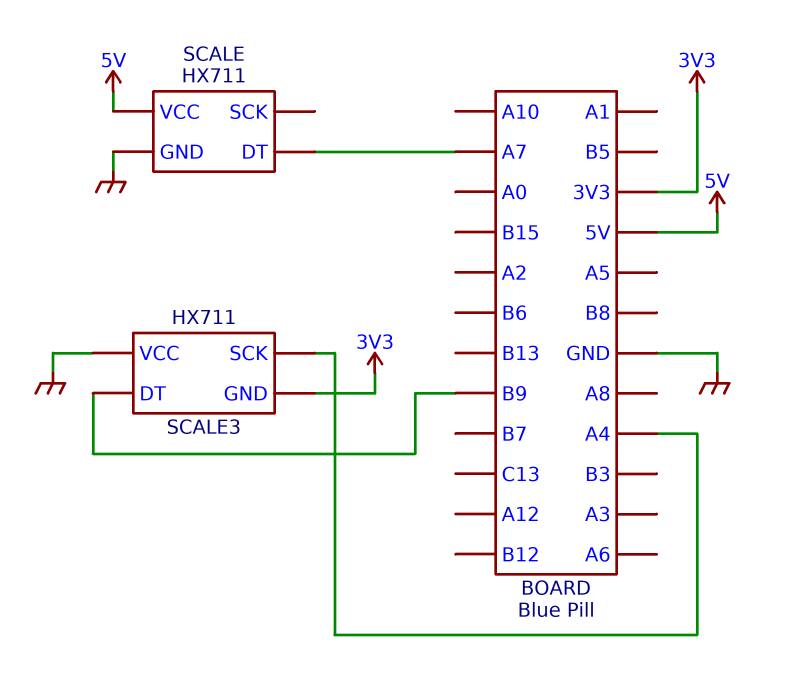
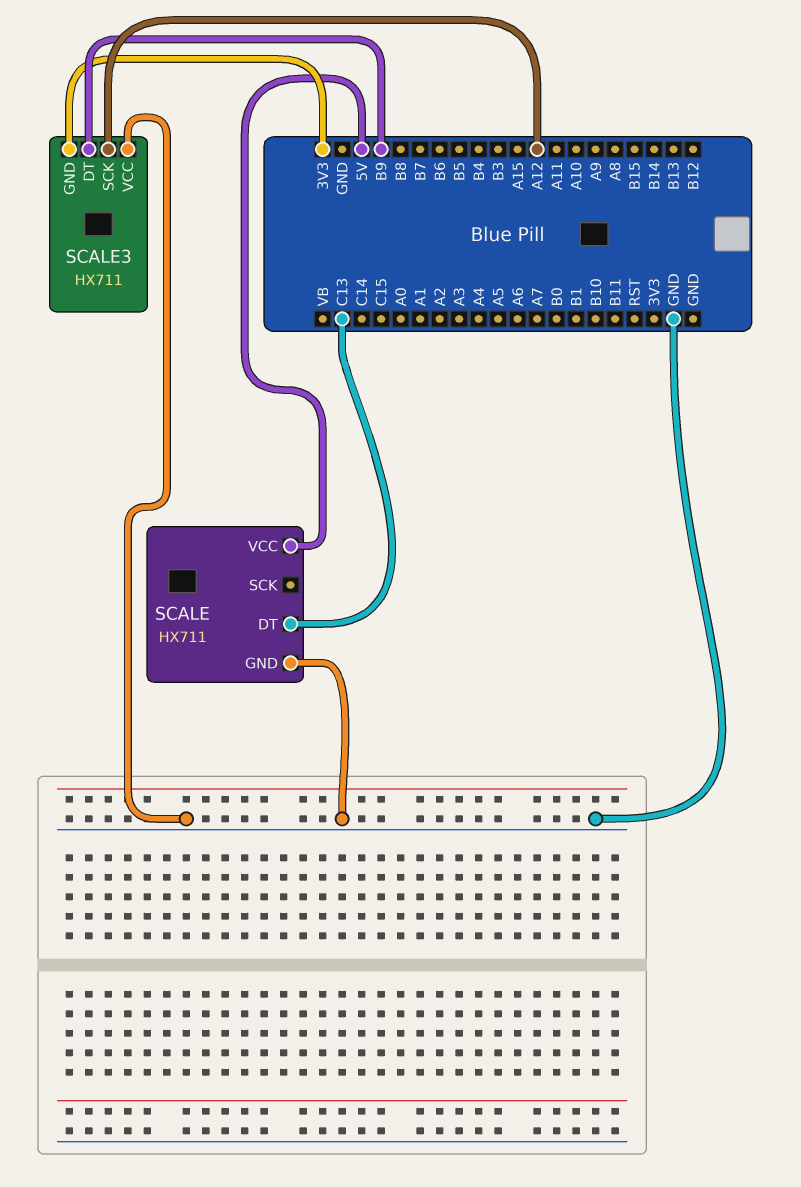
SCALE pin DT: A7 -> C13
SCALE3 pin SCK: A4 -> A12

